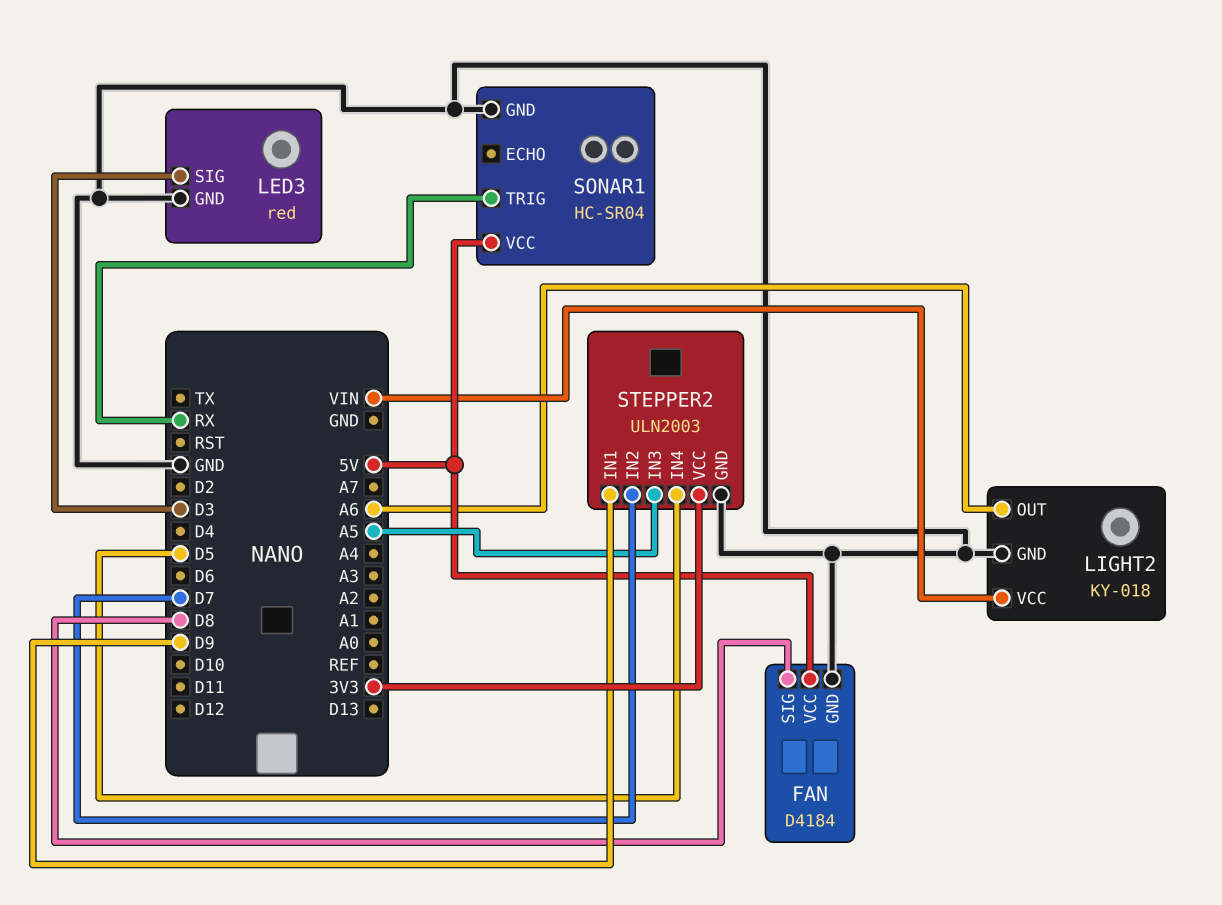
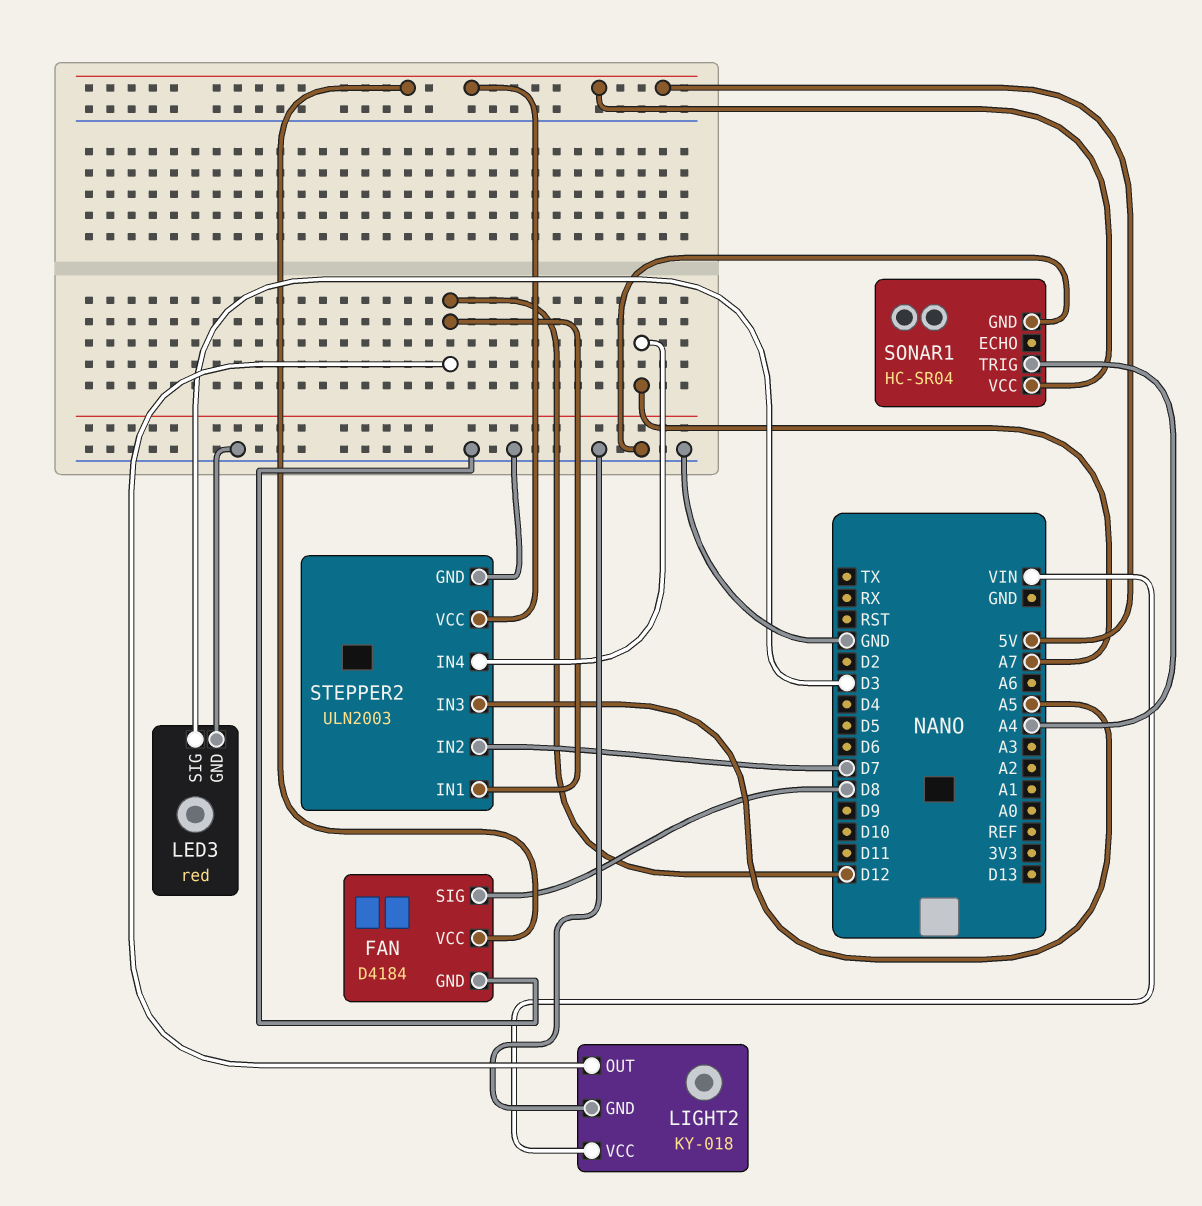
LIGHT2 pin OUT: A6 -> D12
SONAR1 pin TRIG: RX -> A4
STEPPER2 pin IN1: D9 -> D12
STEPPER2 pin IN4: D5 -> A7
STEPPER2 pin VCC: 3V3 -> 5V

